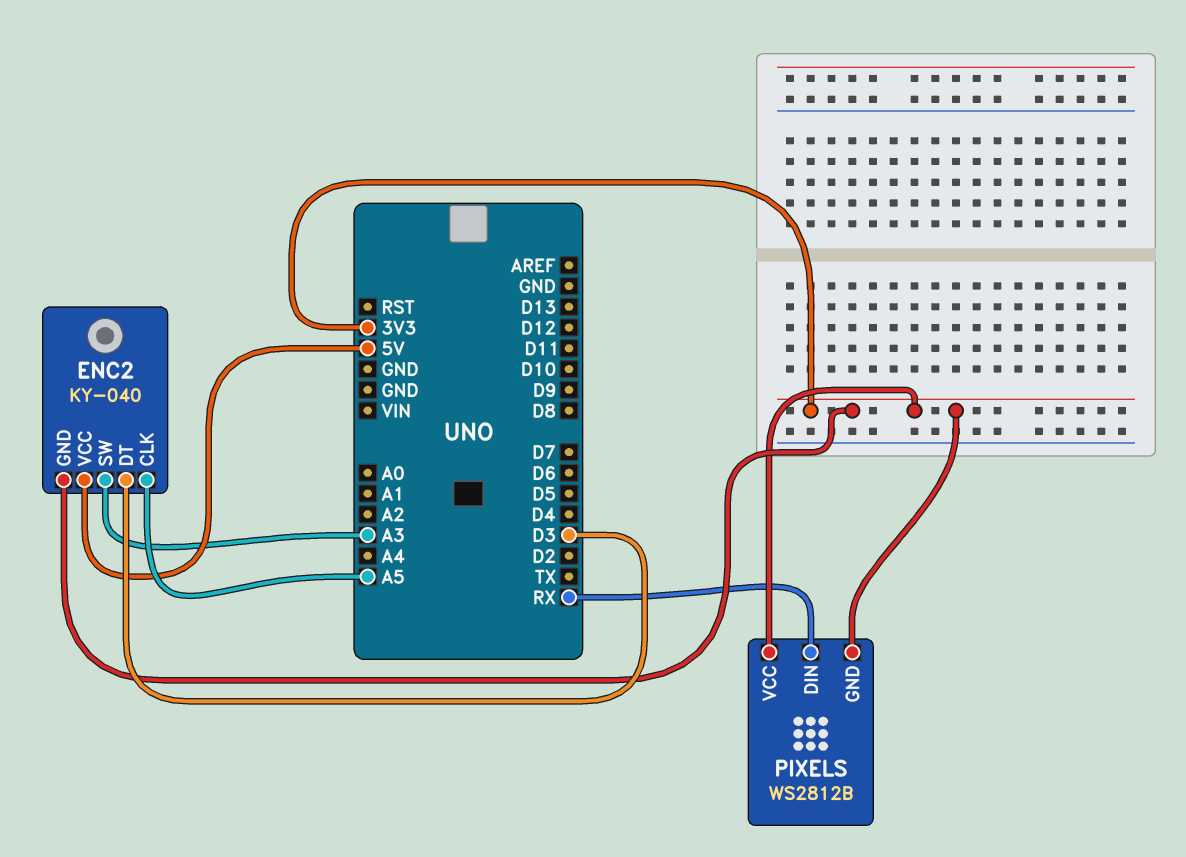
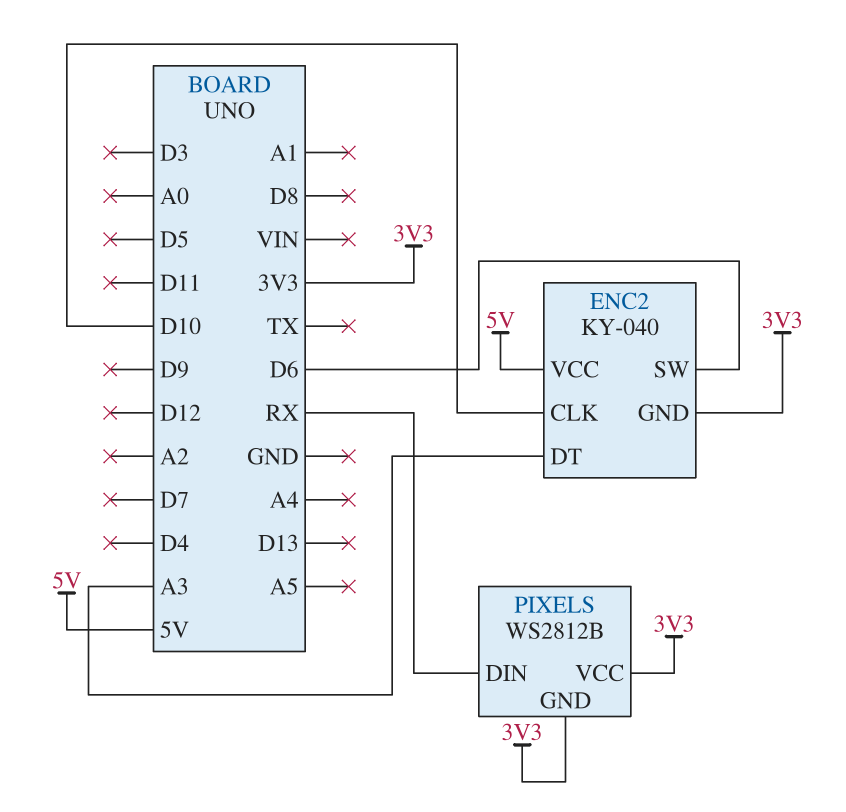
ENC2 pin CLK: A5 -> D10
ENC2 pin DT: D3 -> A3
ENC2 pin SW: A3 -> D6

